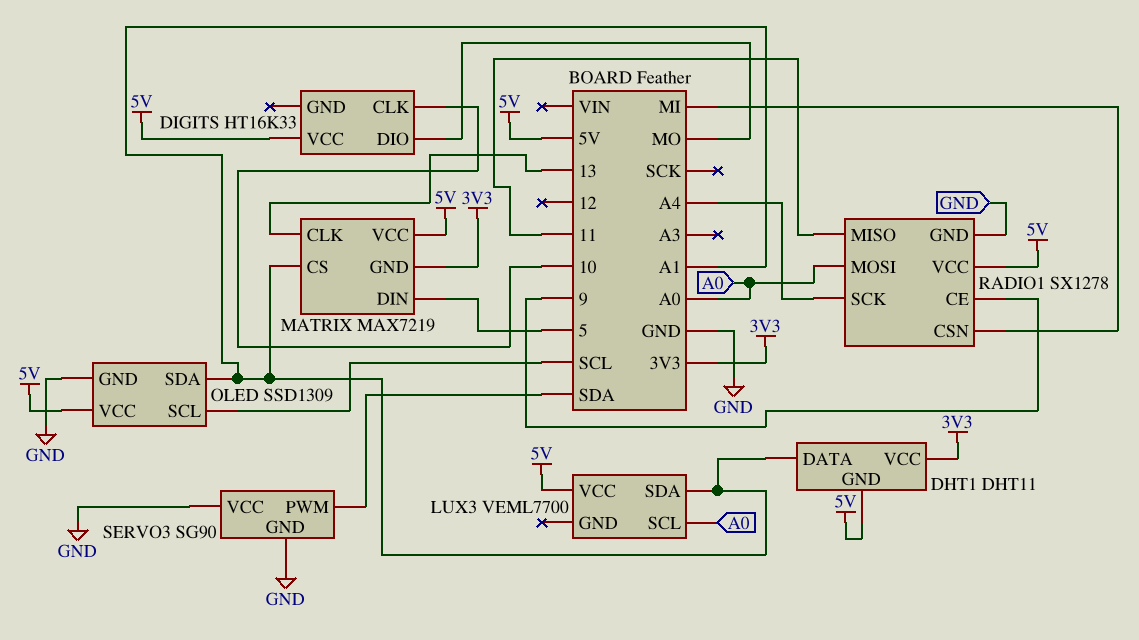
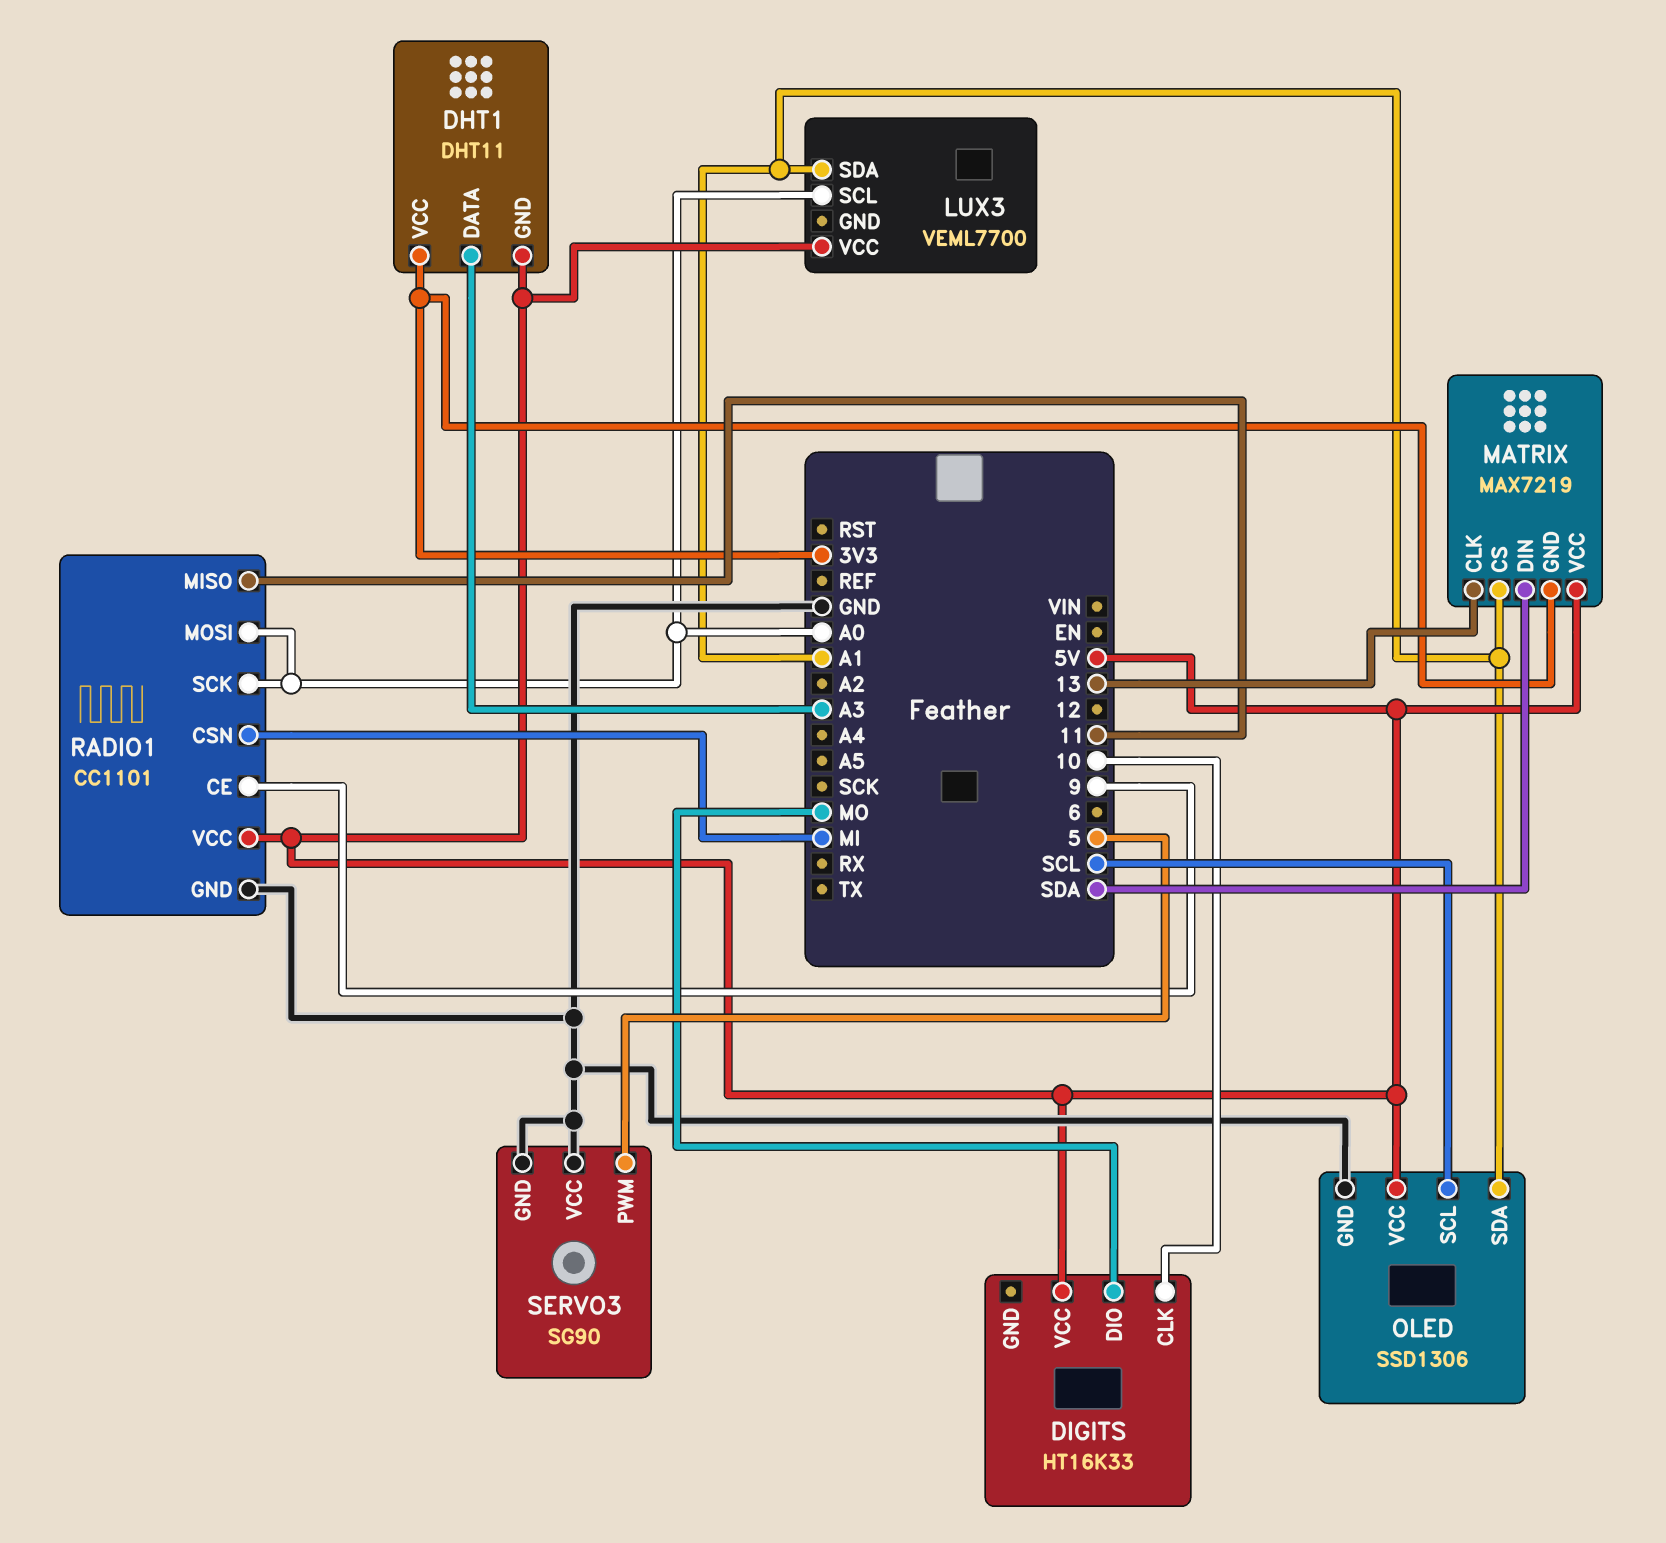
DHT1 pin DATA: A1 -> A3
MATRIX pin DIN: 5 -> SDA
OLED: SSD1309 -> SSD1306
RADIO1: SX1278 -> CC1101
RADIO1 pin SCK: A4 -> A0
SERVO3 pin PWM: SDA -> 5

